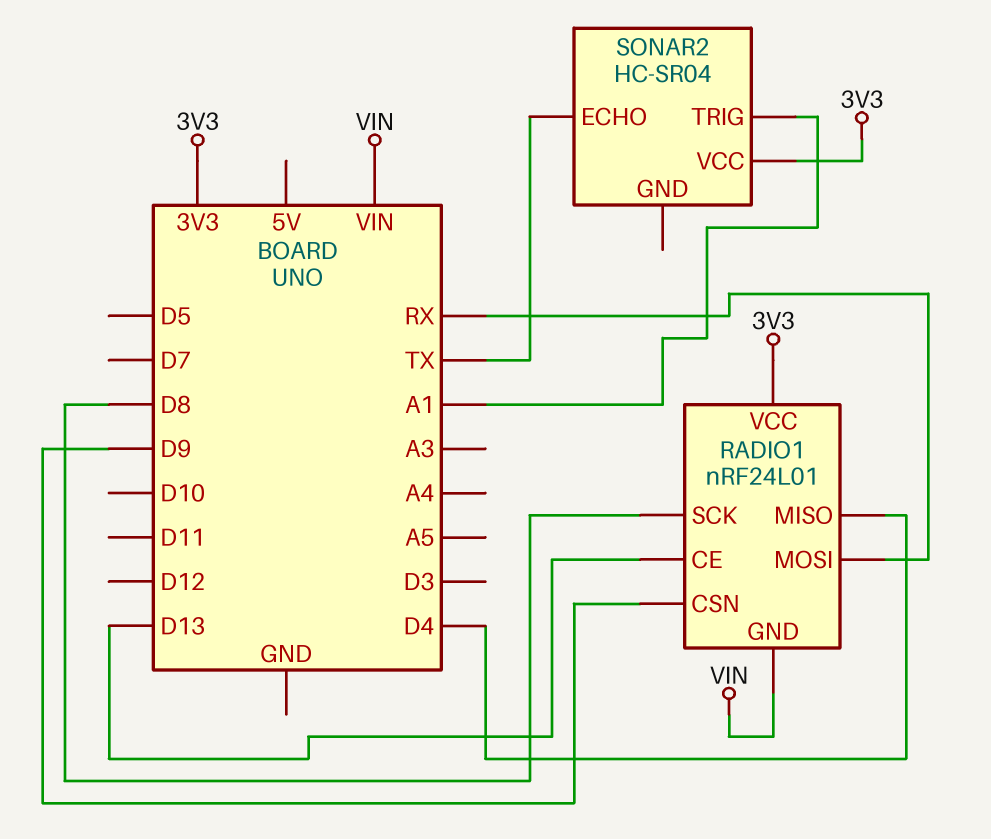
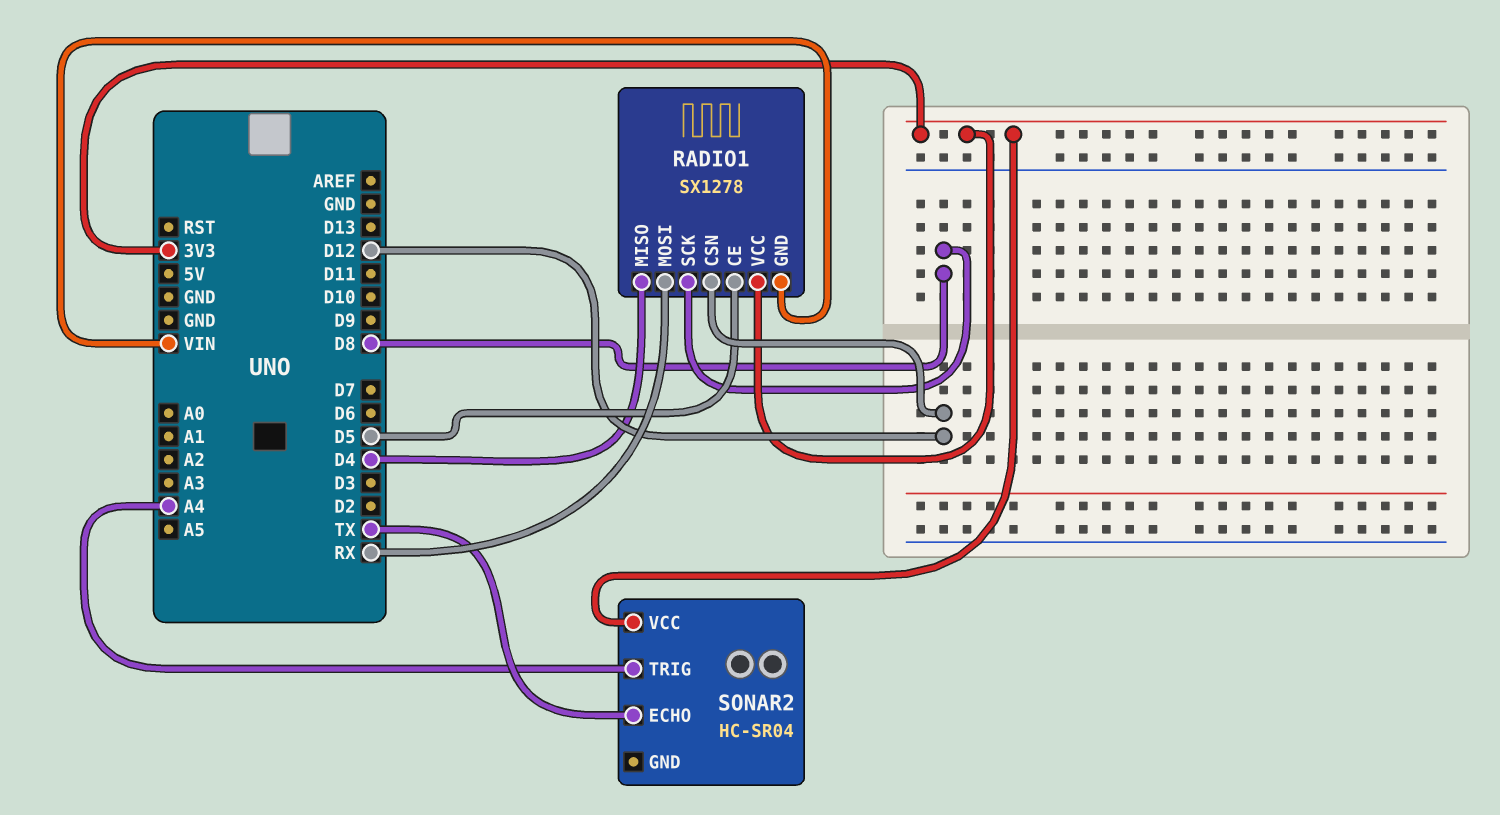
RADIO1: nRF24L01 -> SX1278
RADIO1 pin CE: D13 -> D5
RADIO1 pin CSN: D9 -> D12
SONAR2 pin TRIG: A1 -> A4

